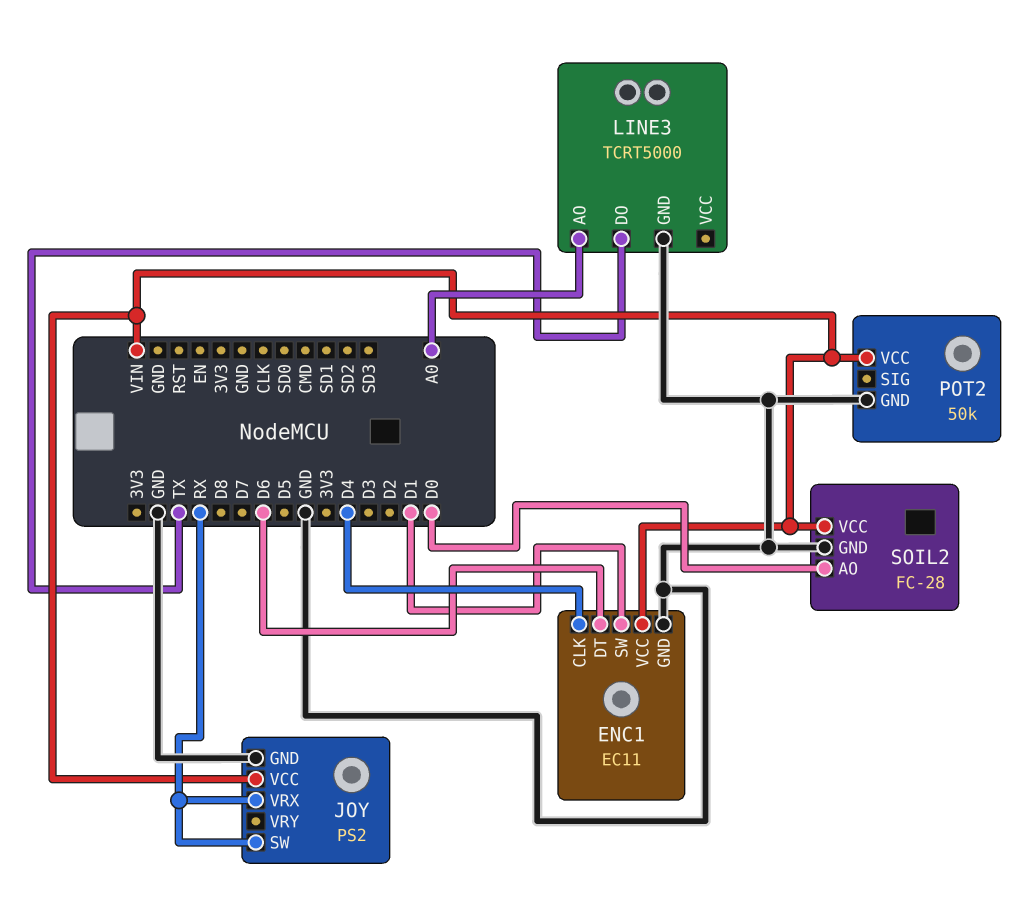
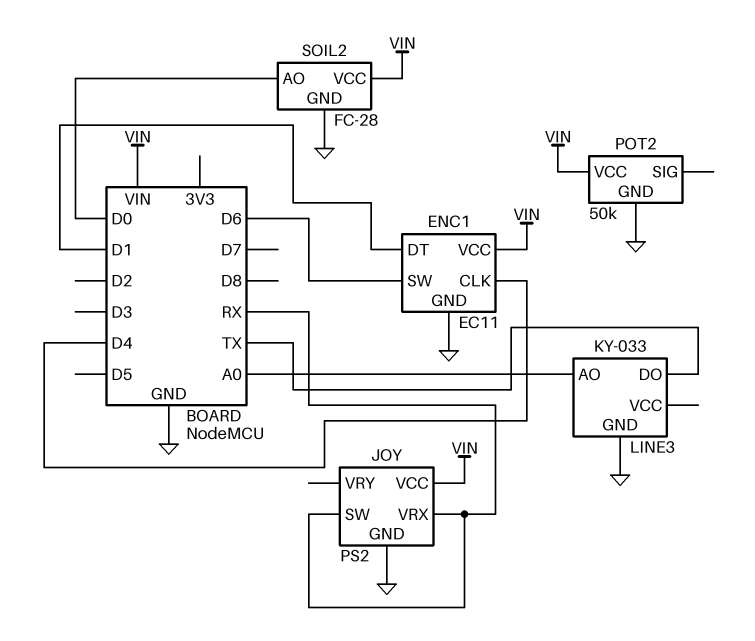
ENC1 pin DT: D6 -> D1
ENC1 pin SW: D1 -> D6
LINE3: TCRT5000 -> KY-033

